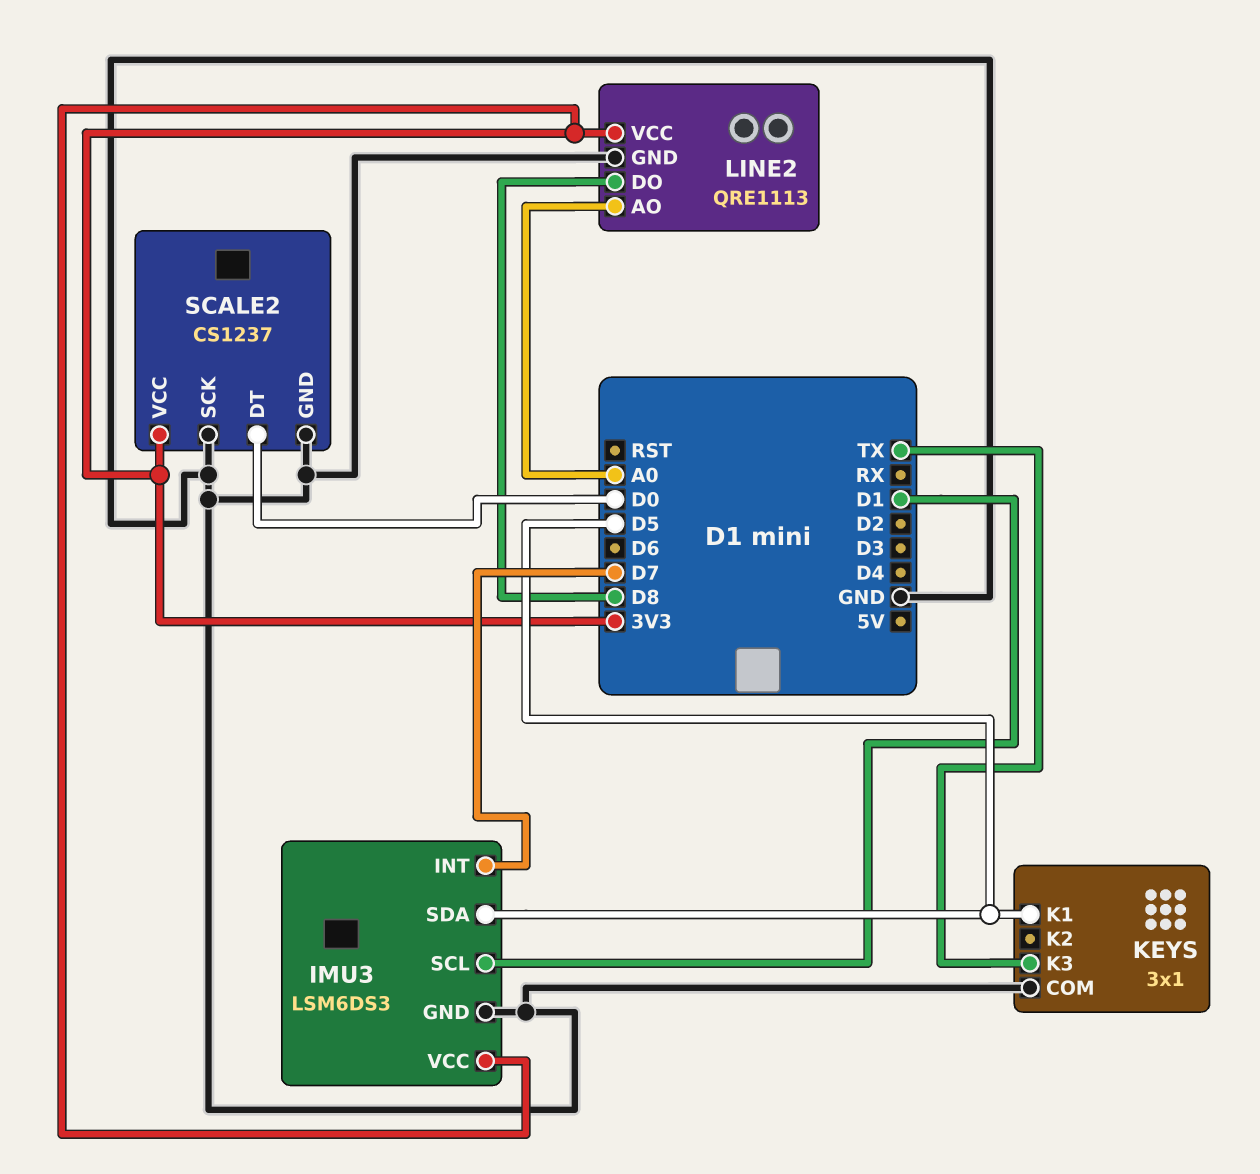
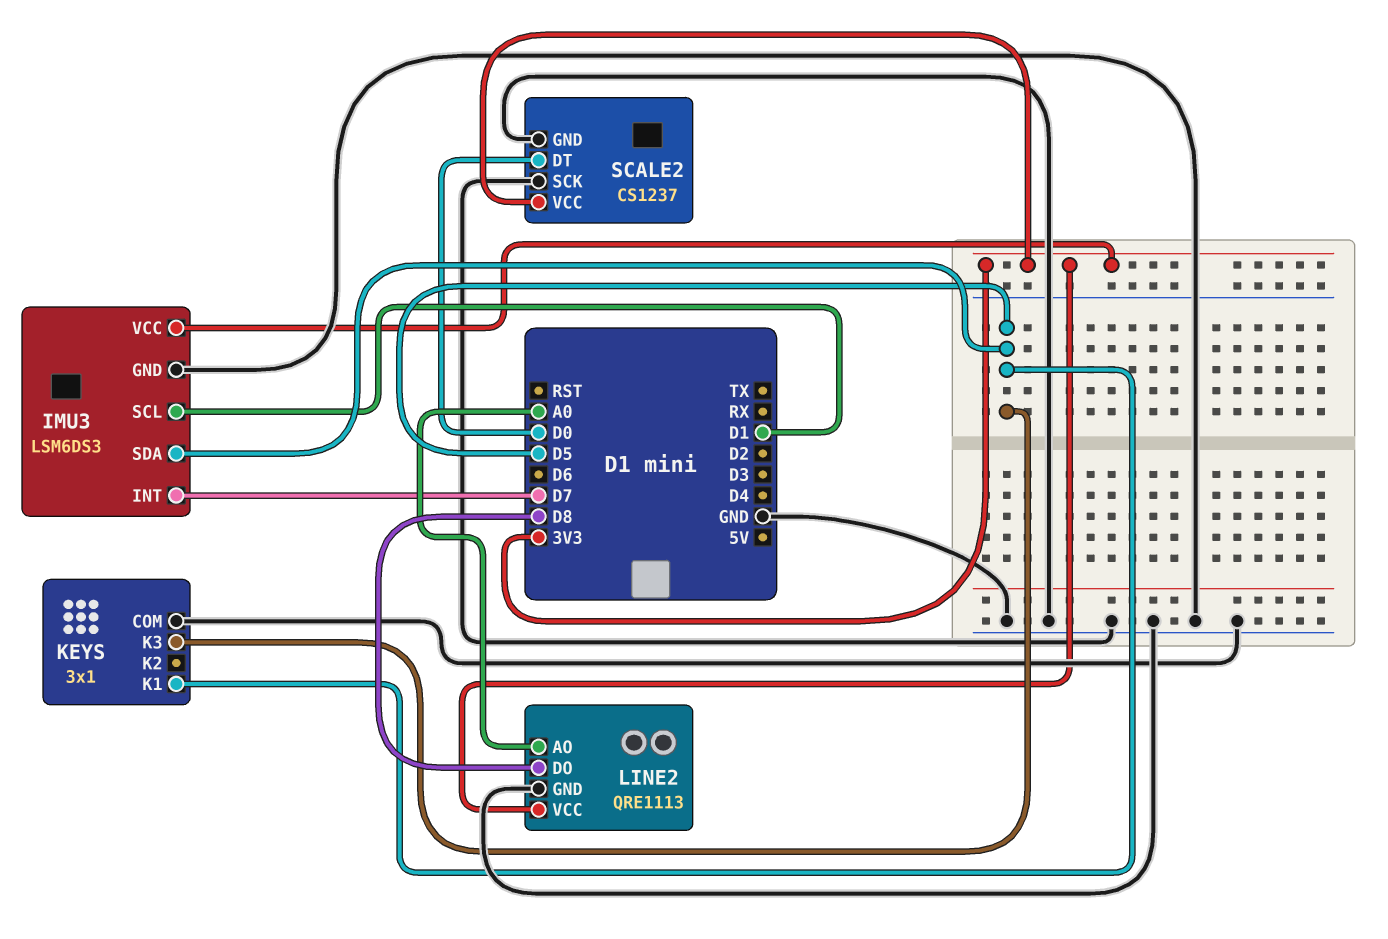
KEYS pin K3: TX -> D5

